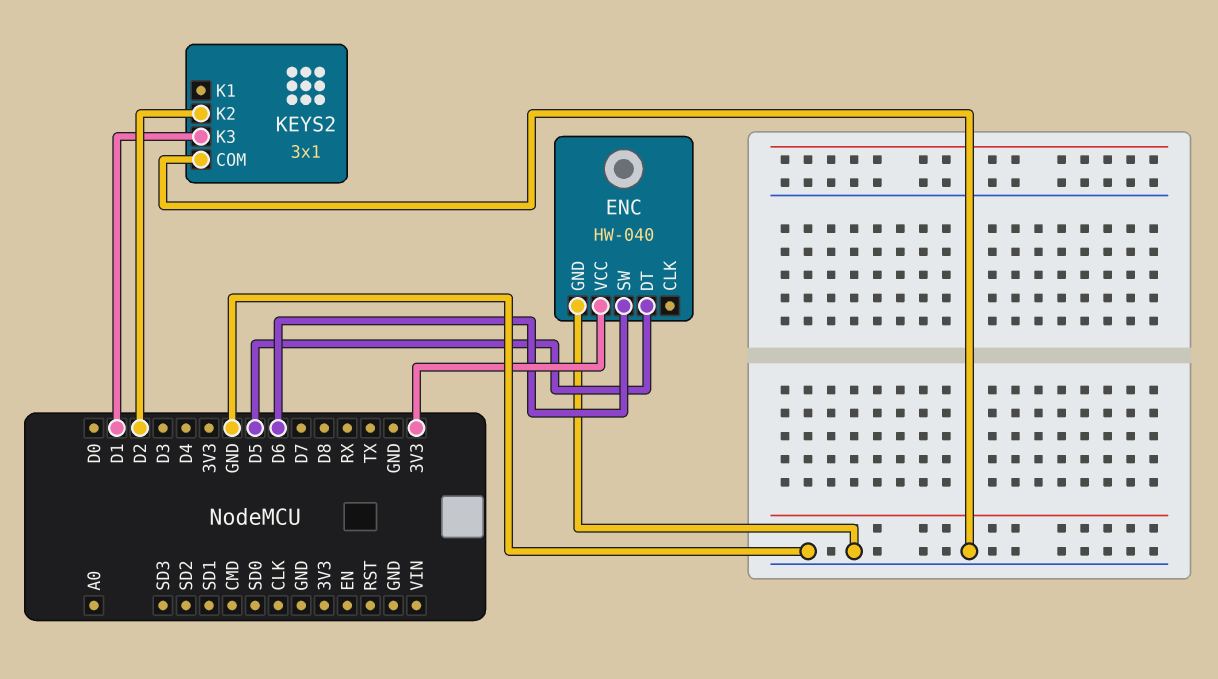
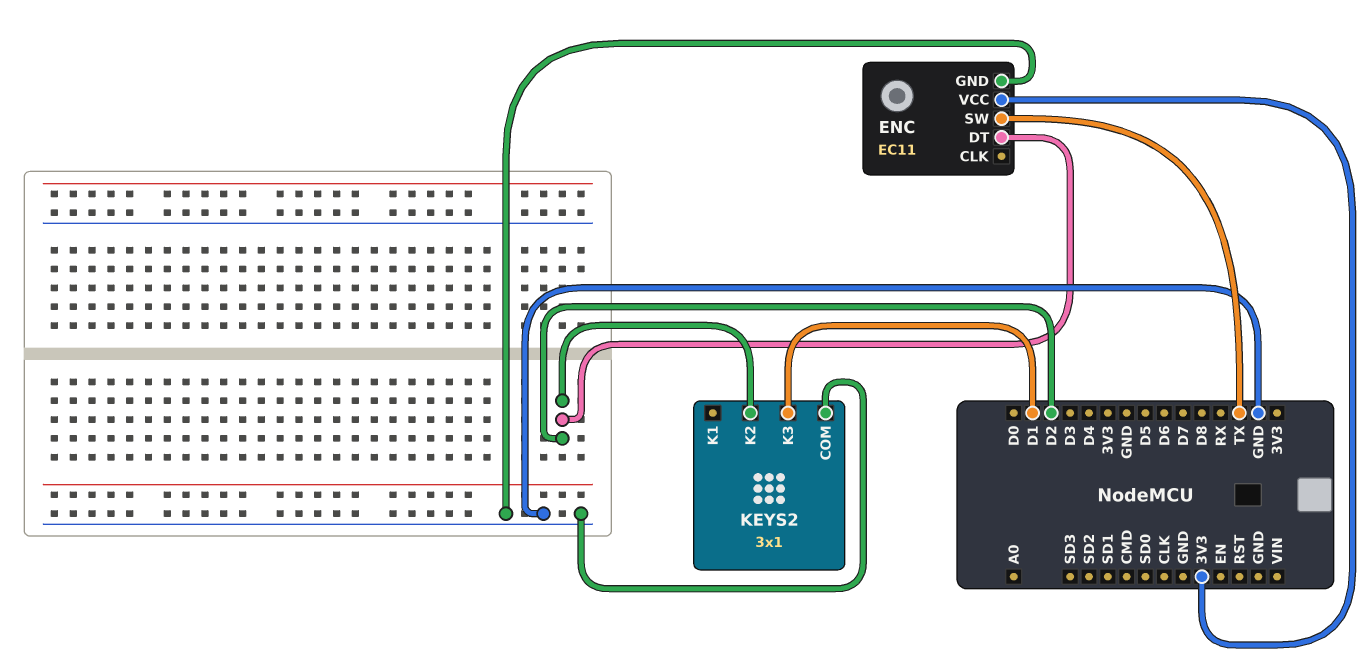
ENC: HW-040 -> EC11
ENC pin DT: D5 -> D2
ENC pin SW: D6 -> TX

